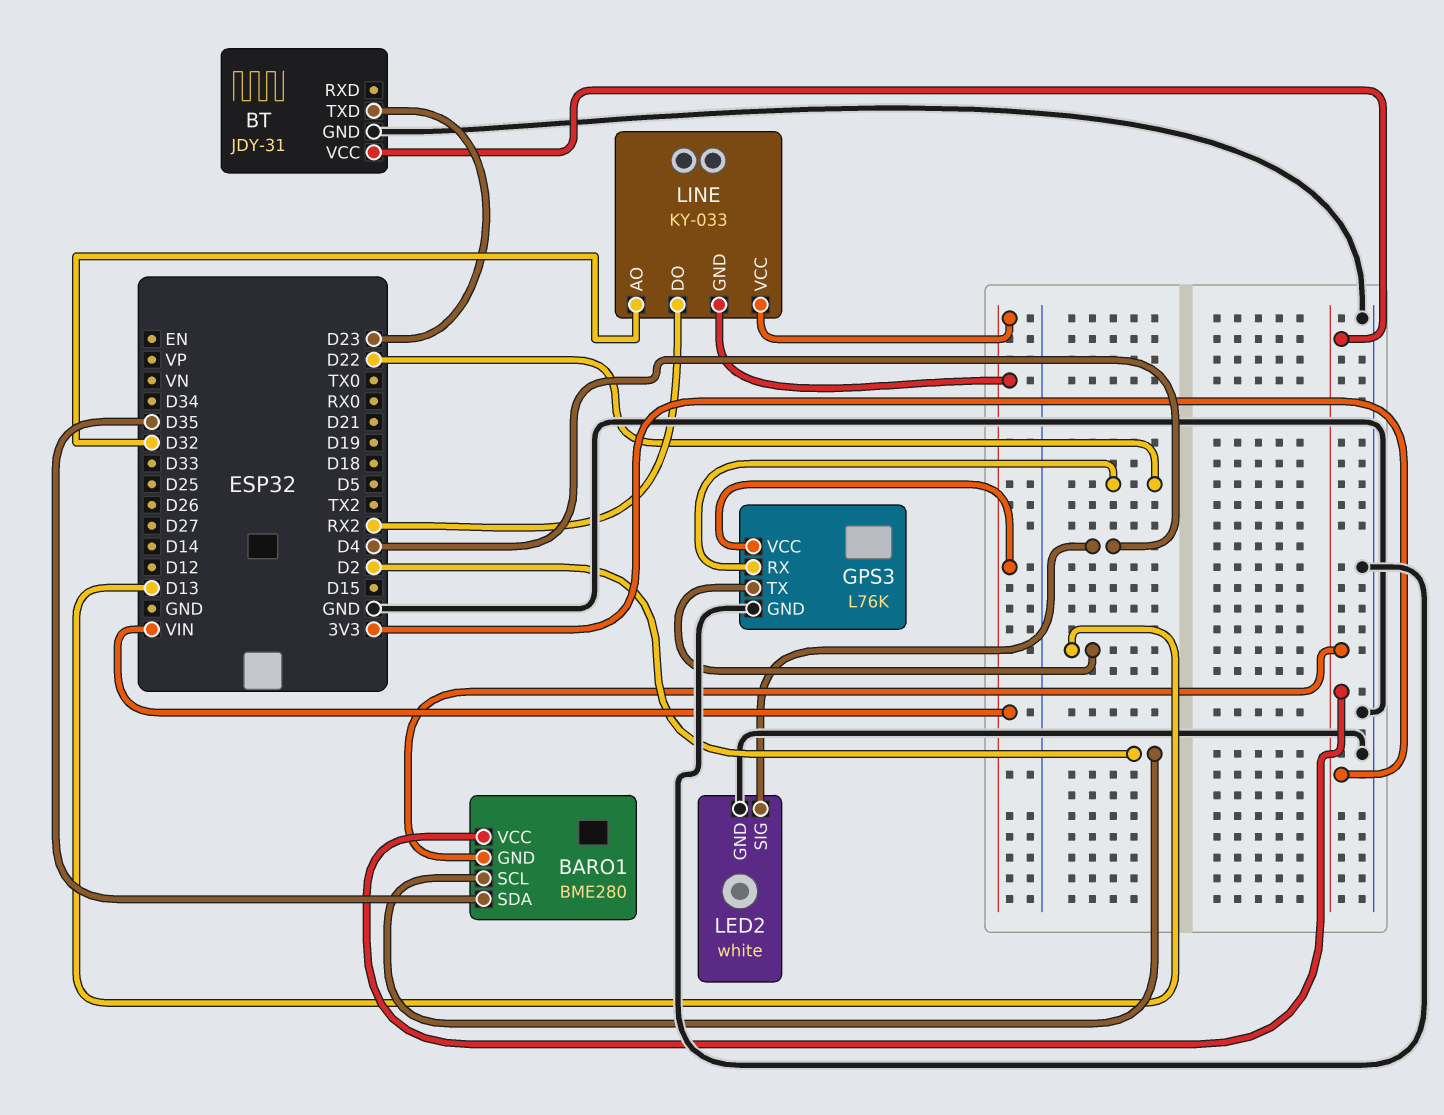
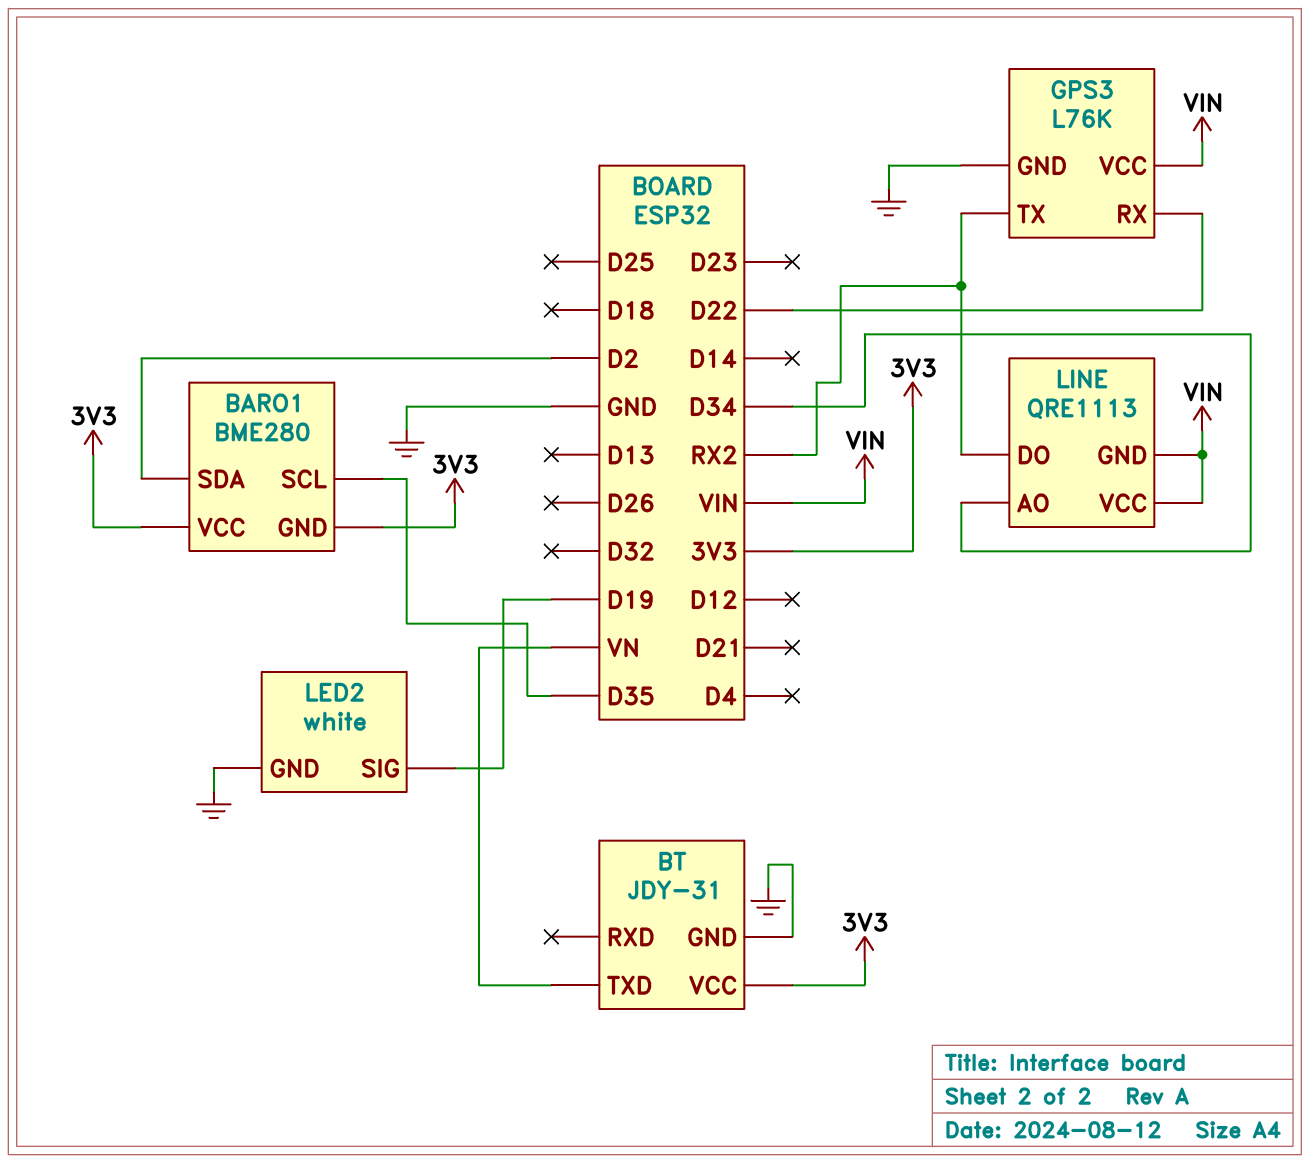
BARO1 pin SCL: D2 -> D35
BARO1 pin SDA: D35 -> D2
BT pin TXD: D23 -> VN
GPS3 pin TX: D13 -> RX2
LED2 pin SIG: D4 -> D19
LINE: KY-033 -> QRE1113
LINE pin AO: D32 -> D34

